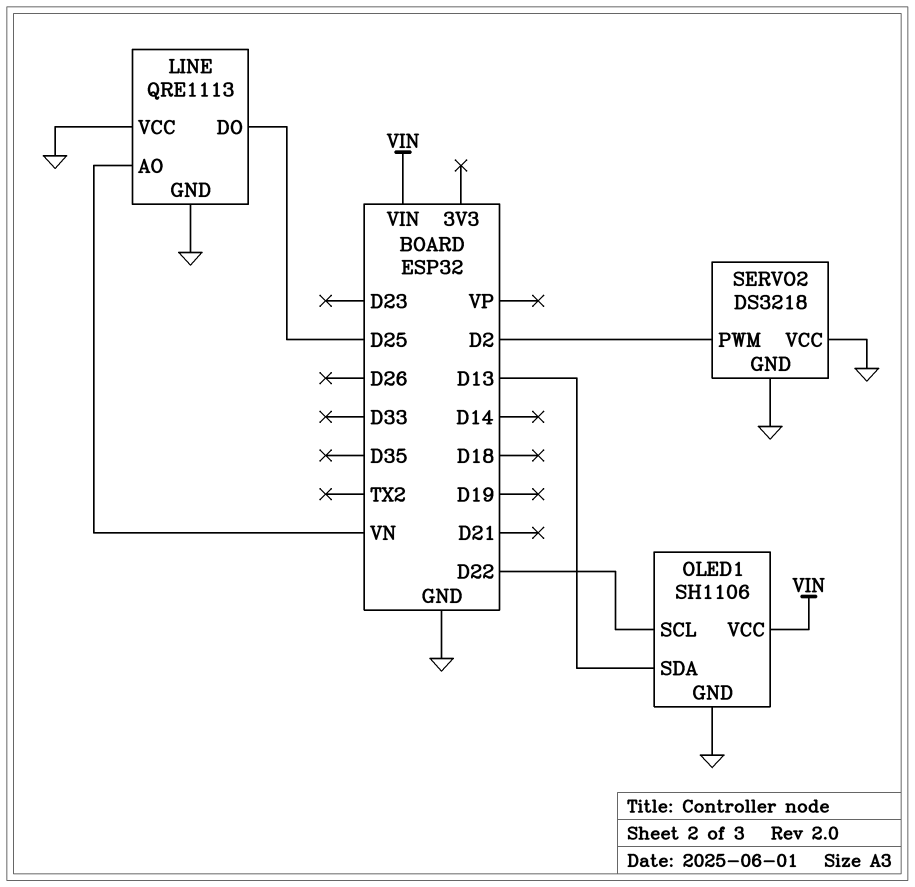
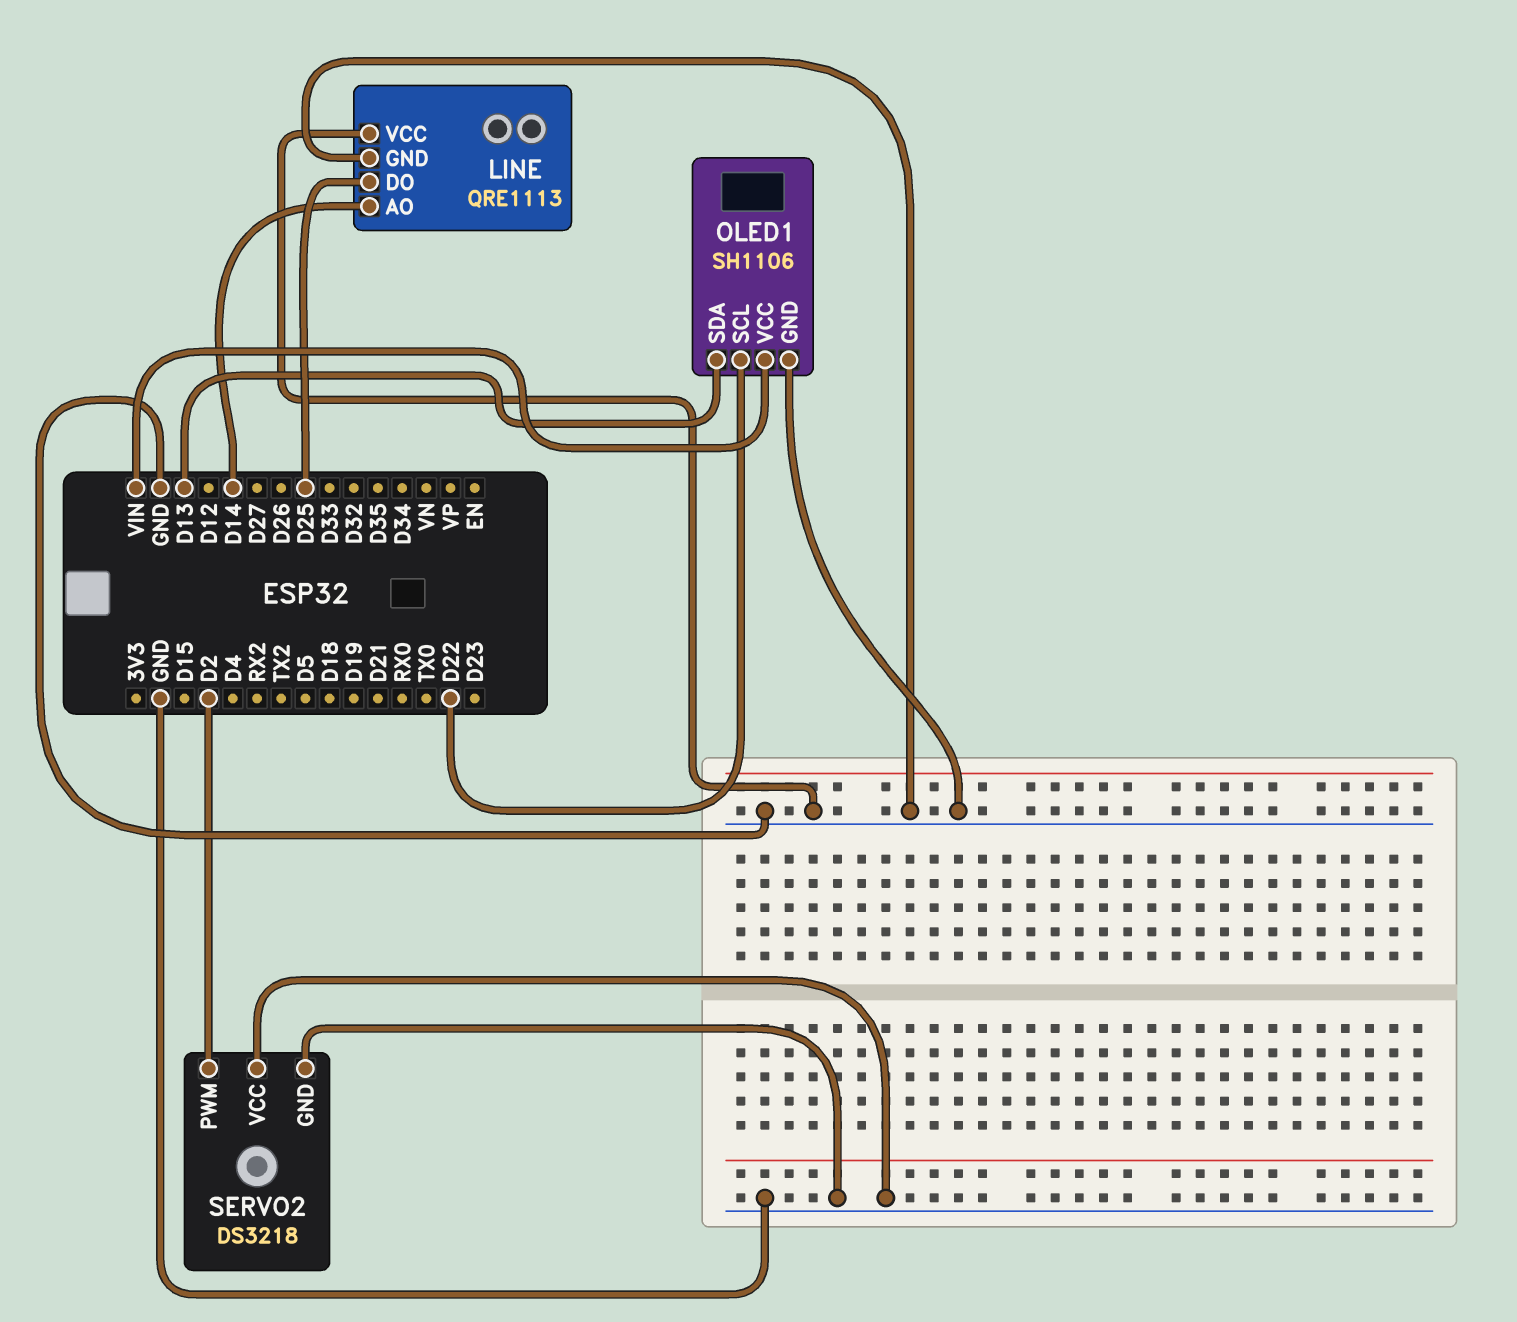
LINE pin AO: VN -> D14

